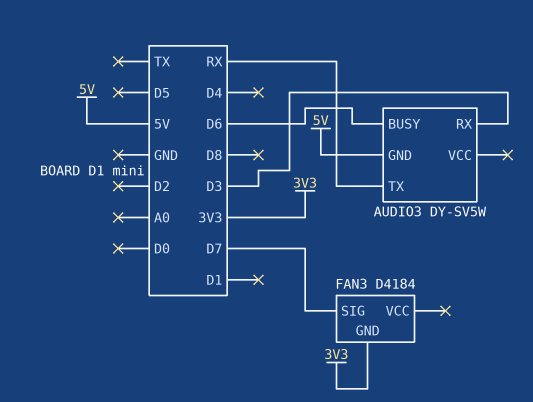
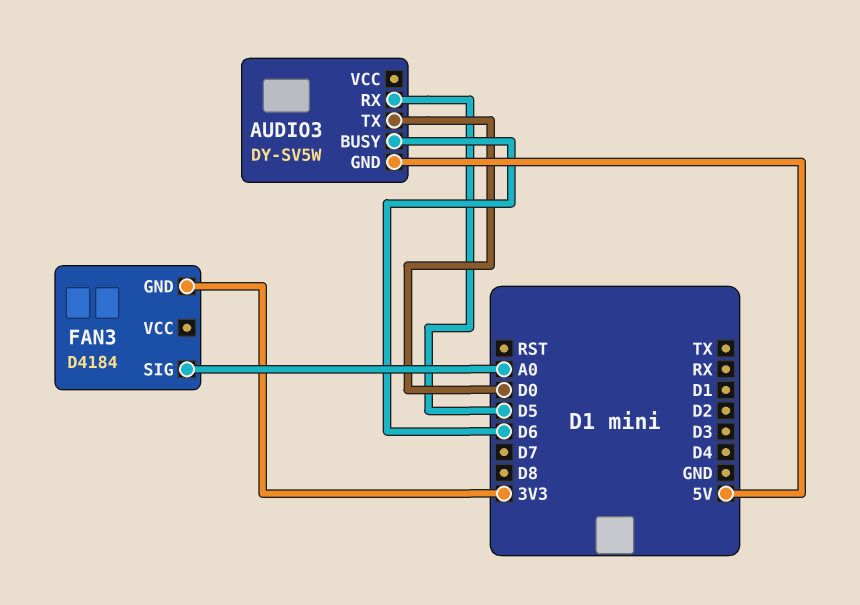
AUDIO3 pin RX: D3 -> D5
AUDIO3 pin TX: RX -> D0
FAN3 pin SIG: D7 -> A0

